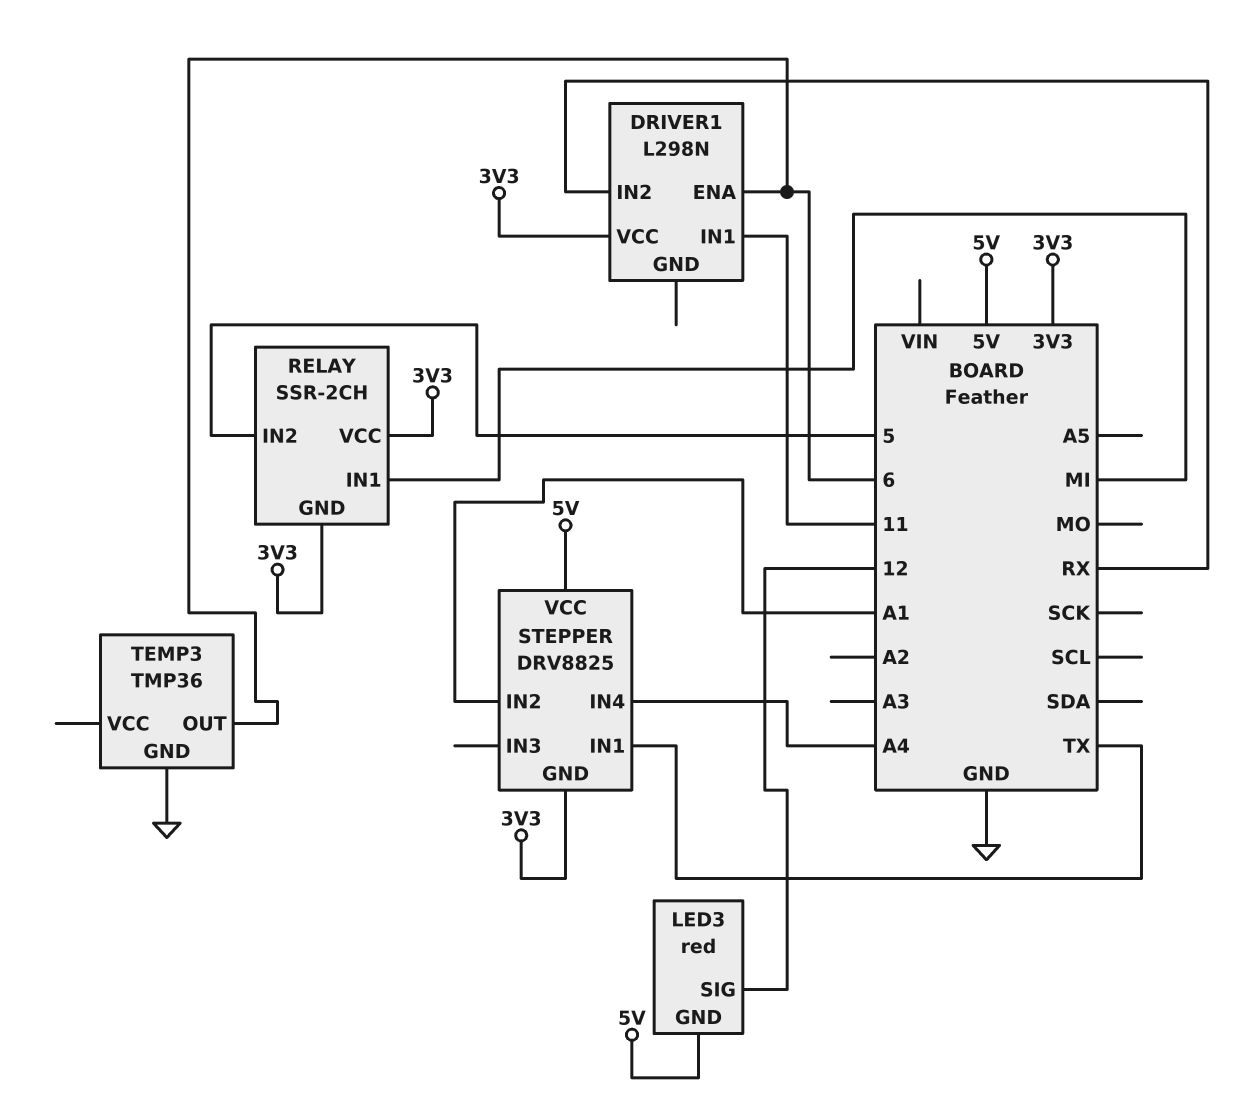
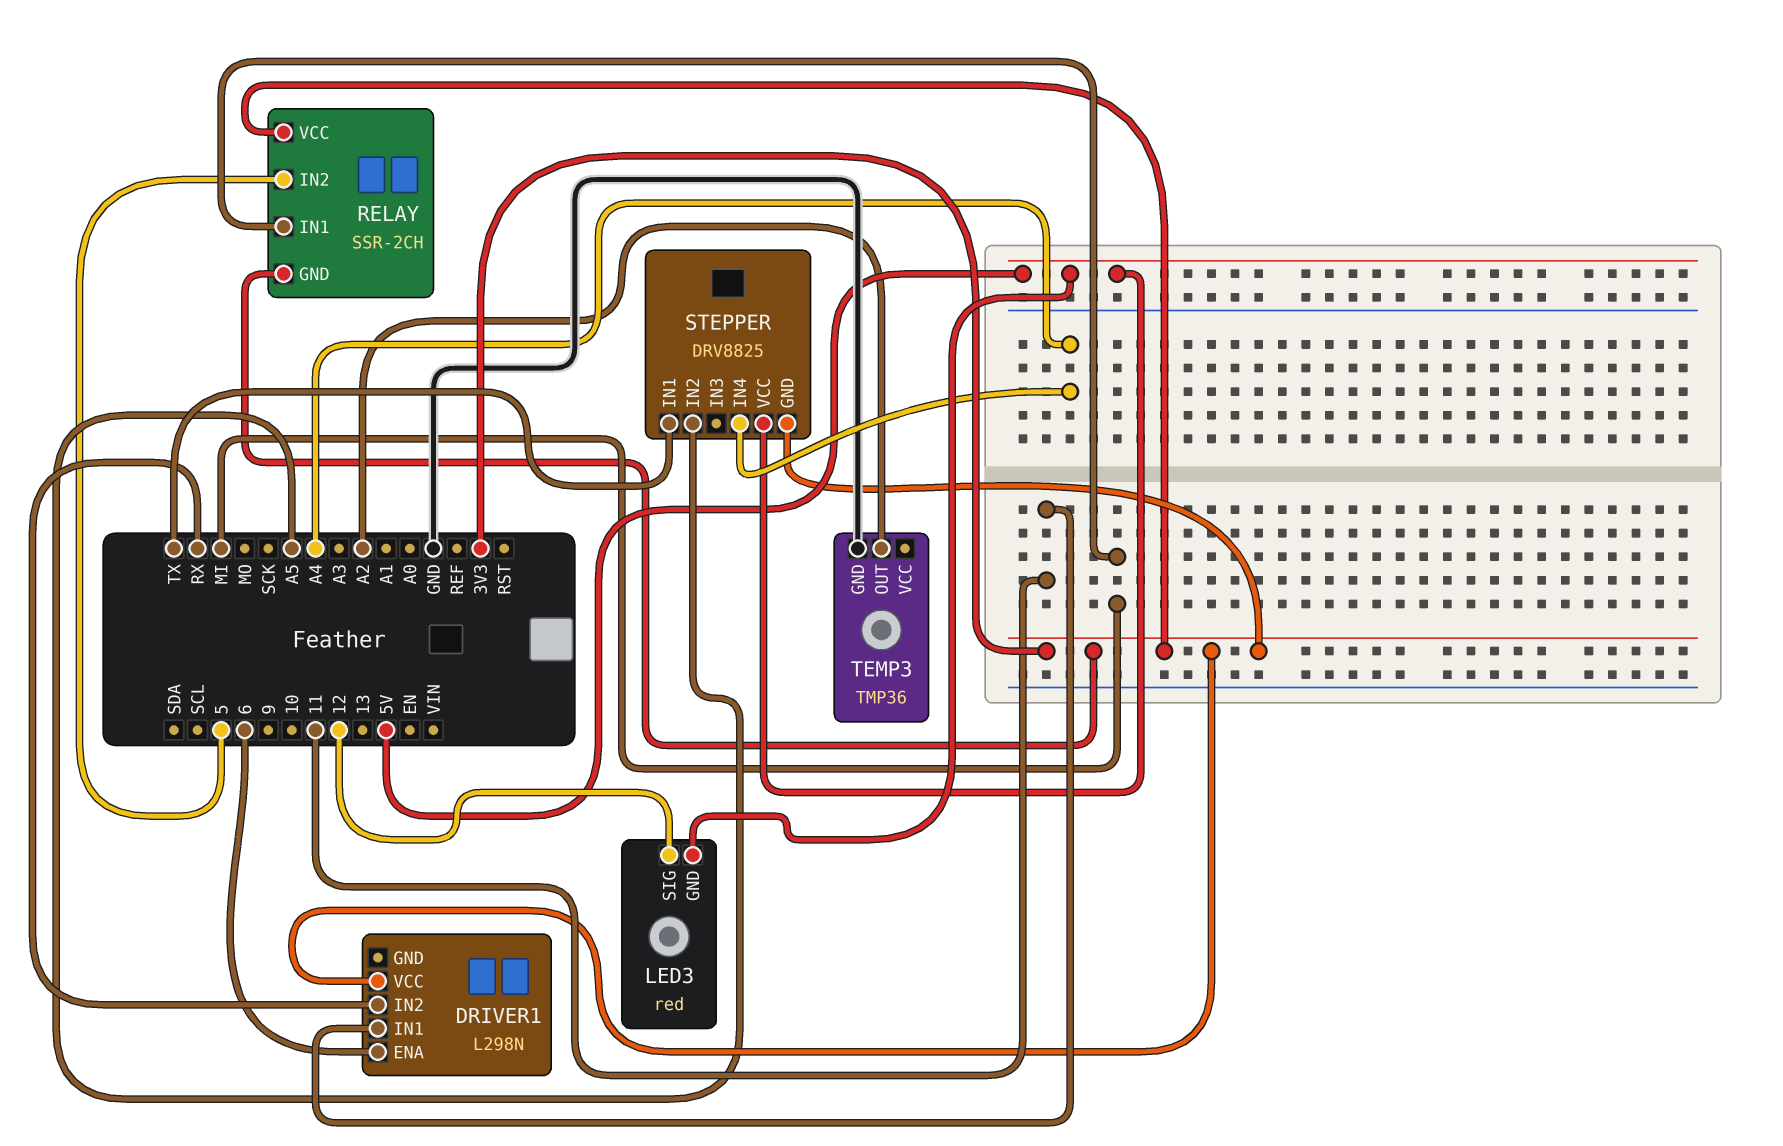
STEPPER pin IN2: A1 -> A5
TEMP3 pin OUT: 6 -> A2

